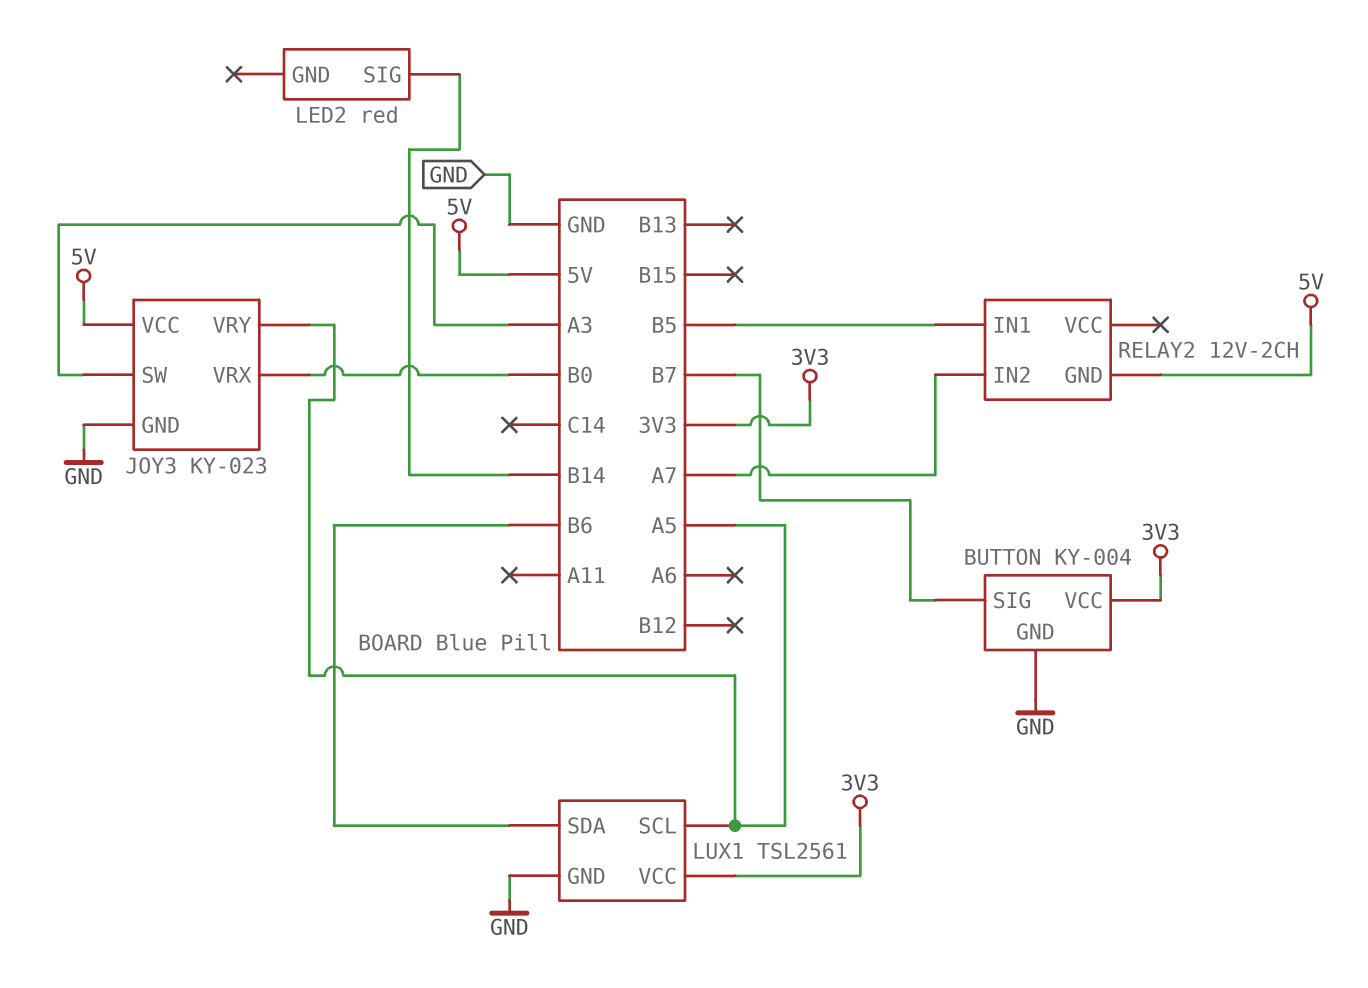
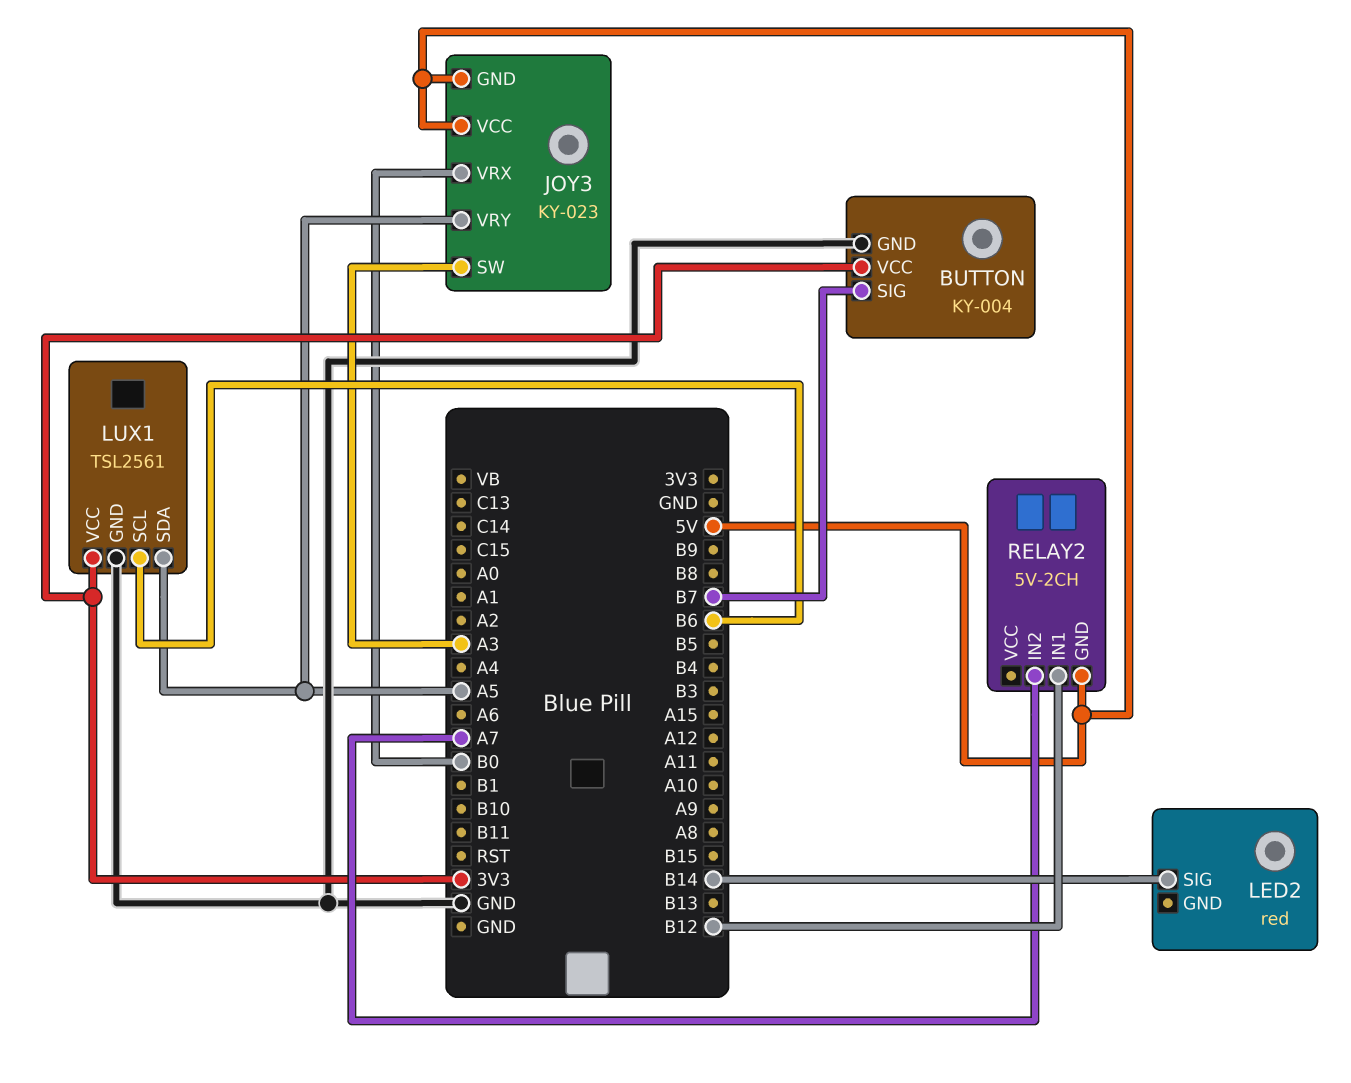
JOY3 pin GND: GND -> 5V
LUX1 pin SCL: A5 -> B6
LUX1 pin SDA: B6 -> A5
RELAY2: 12V-2CH -> 5V-2CH
RELAY2 pin IN1: B5 -> B12

